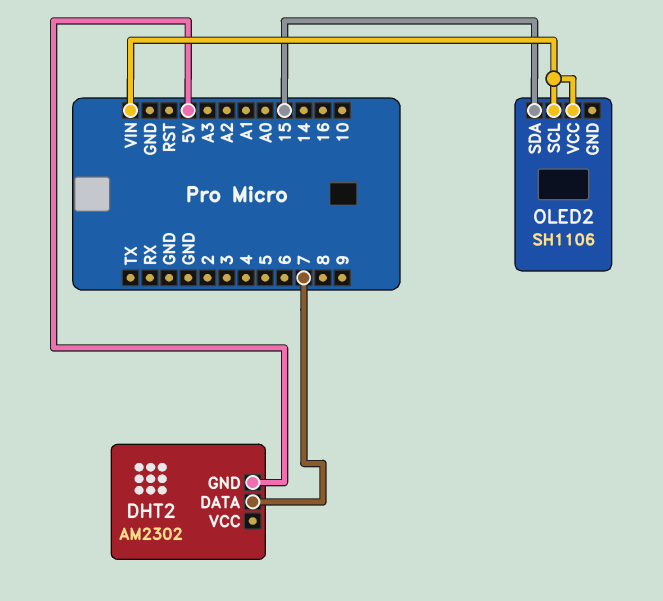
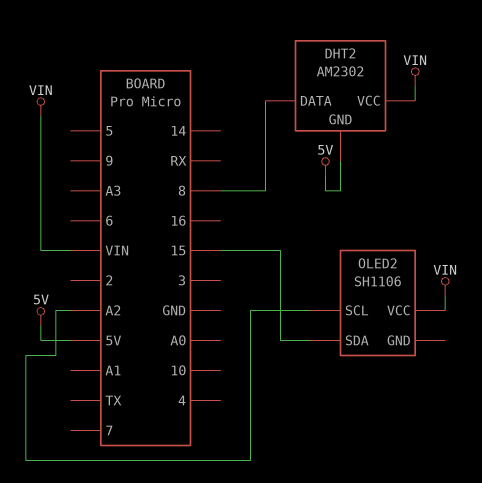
DHT2 pin DATA: 7 -> 8
DHT2 pin VCC: none -> VIN
OLED2 pin SCL: VIN -> A2

